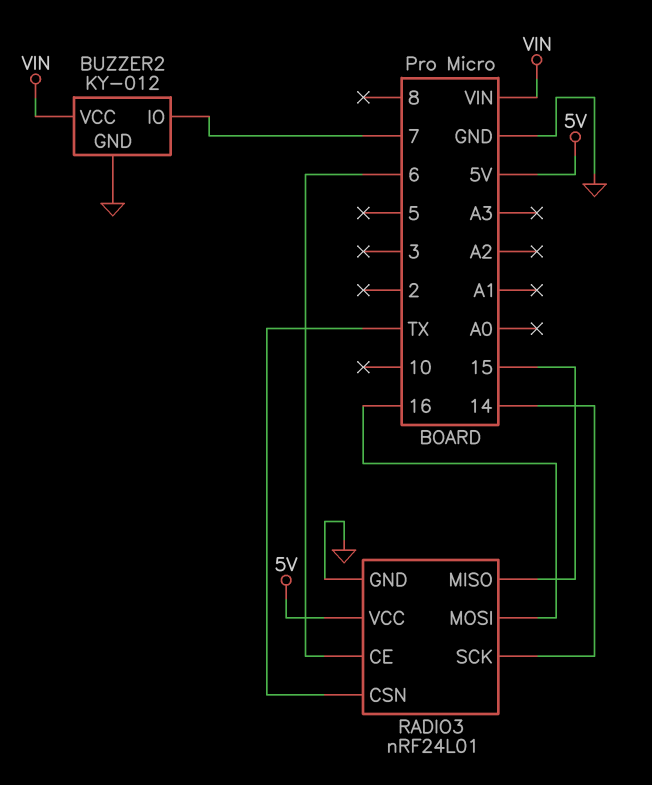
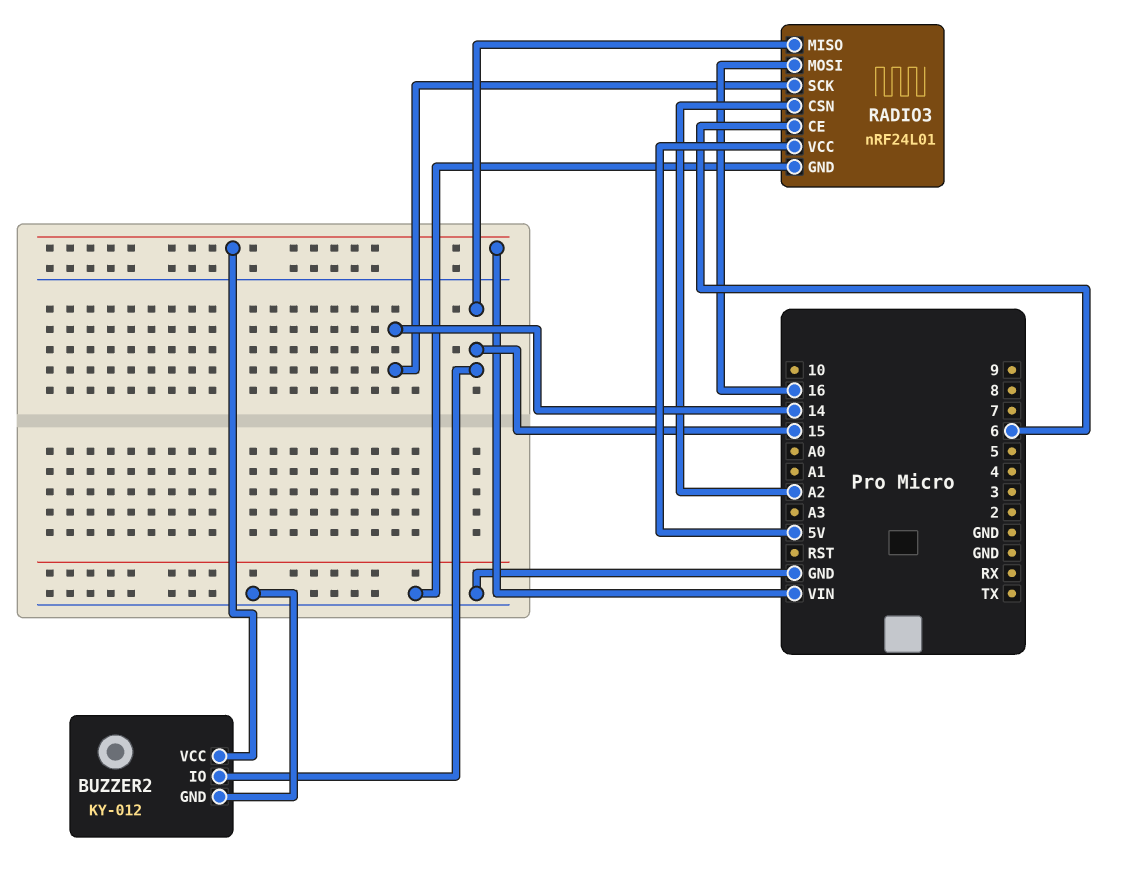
BUZZER2 pin IO: 7 -> 15
RADIO3 pin CSN: TX -> A2

